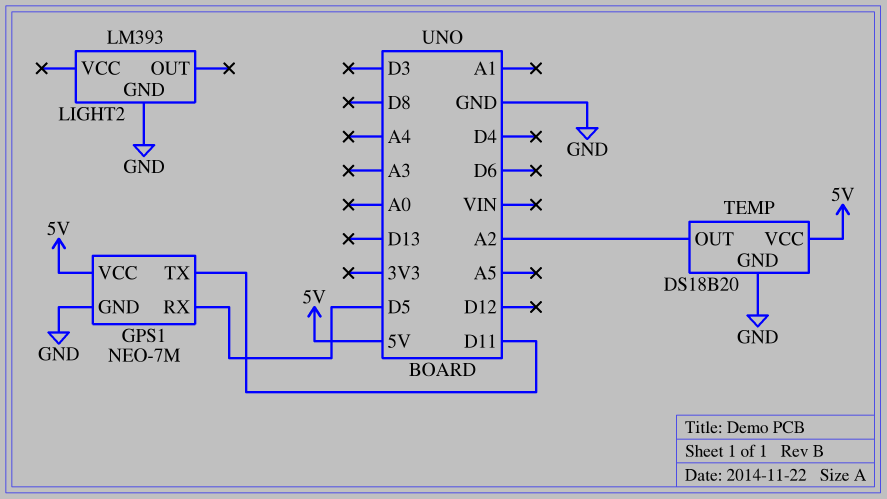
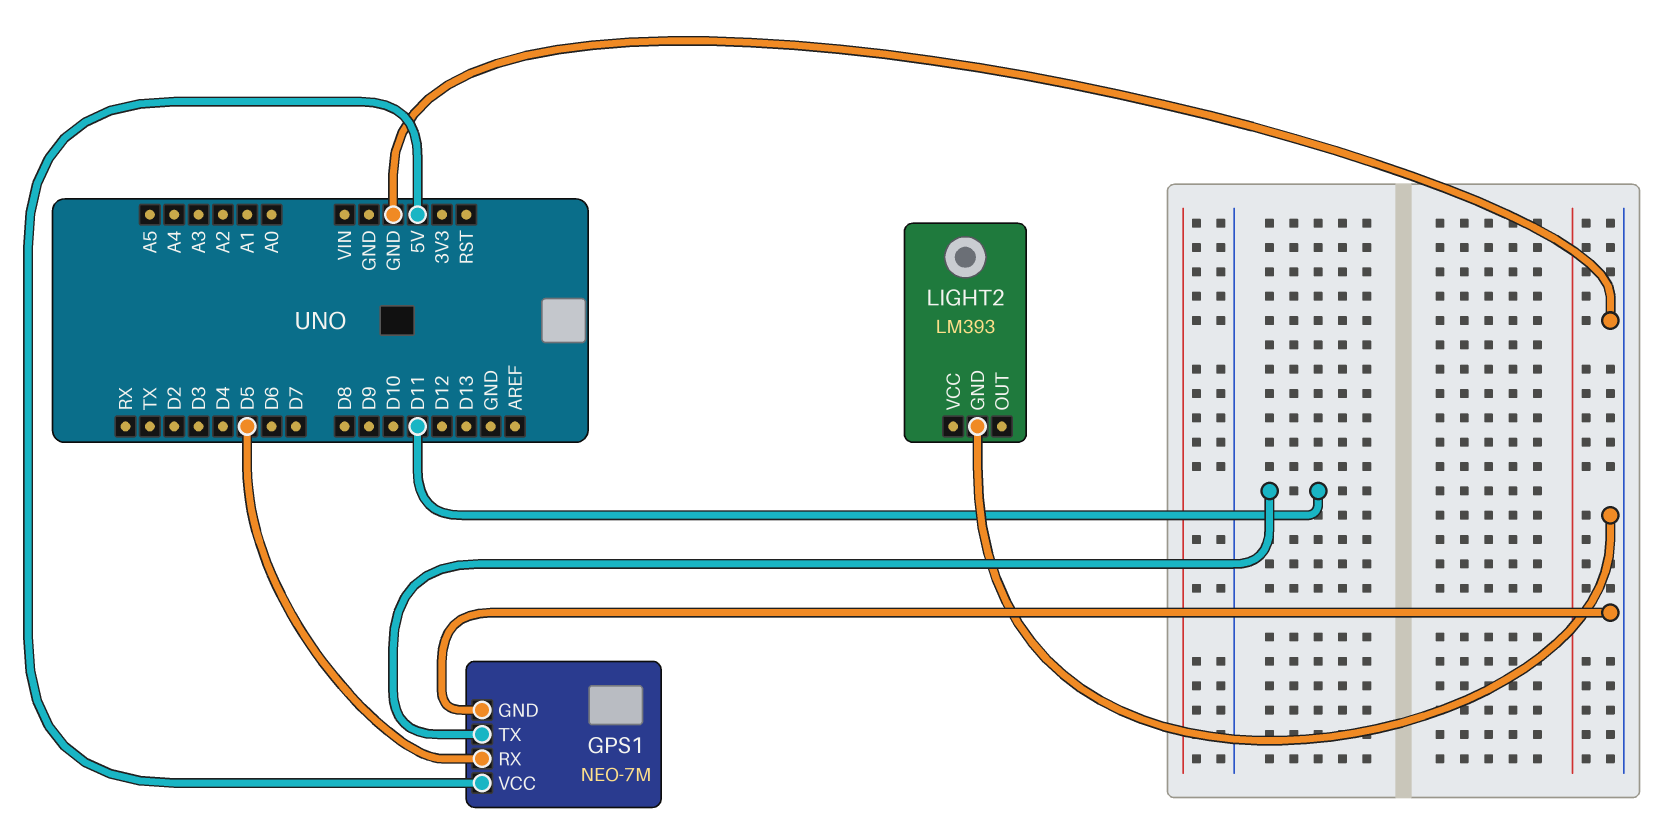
TEMP: DS18B20 -> none
TEMP pin GND: GND -> none
TEMP pin OUT: A2 -> none
TEMP pin VCC: 5V -> none

